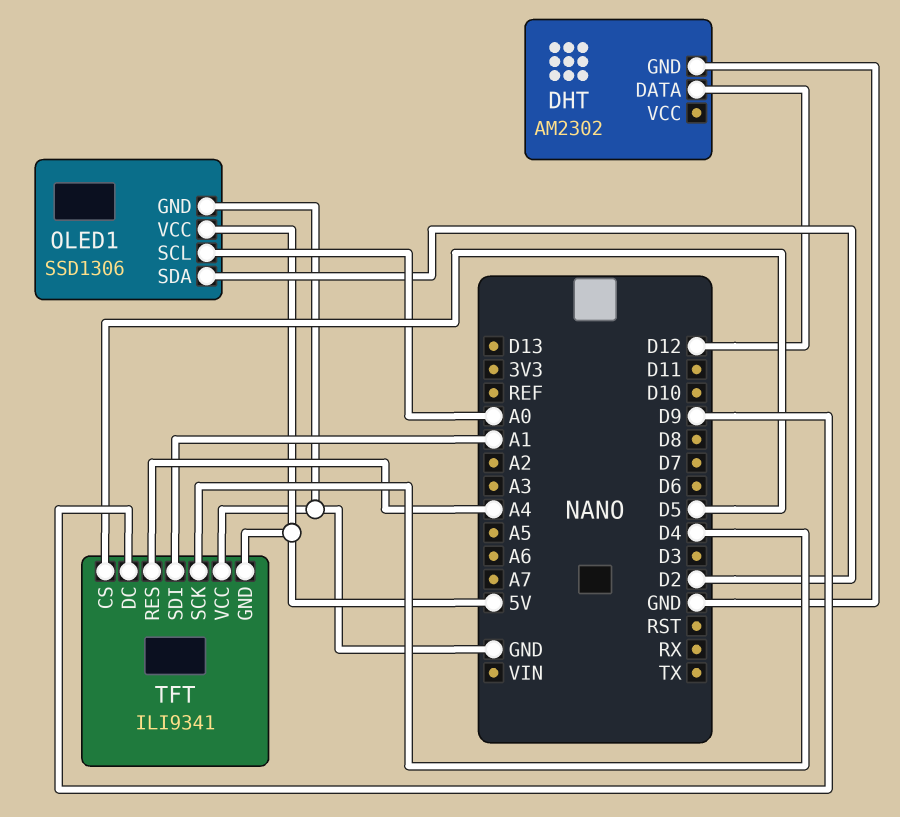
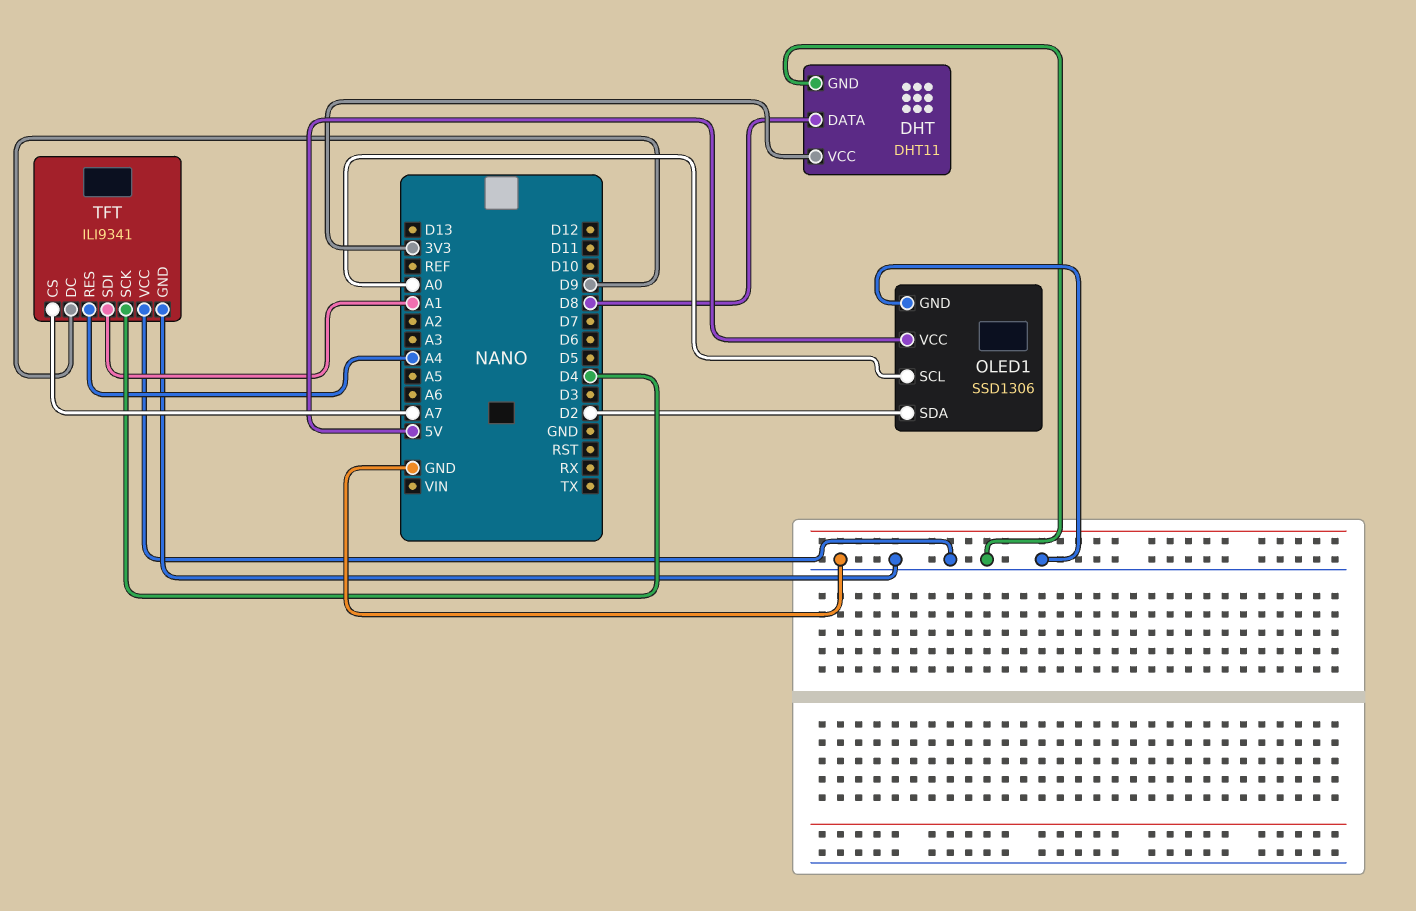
DHT: AM2302 -> DHT11
DHT pin DATA: D12 -> D8
DHT pin VCC: none -> 3V3
TFT pin CS: D5 -> A7
TFT pin GND: 5V -> GND

